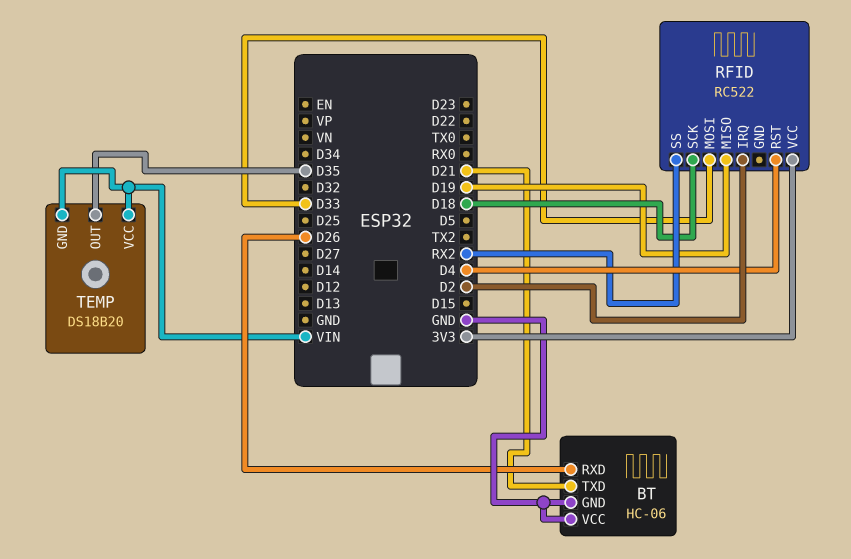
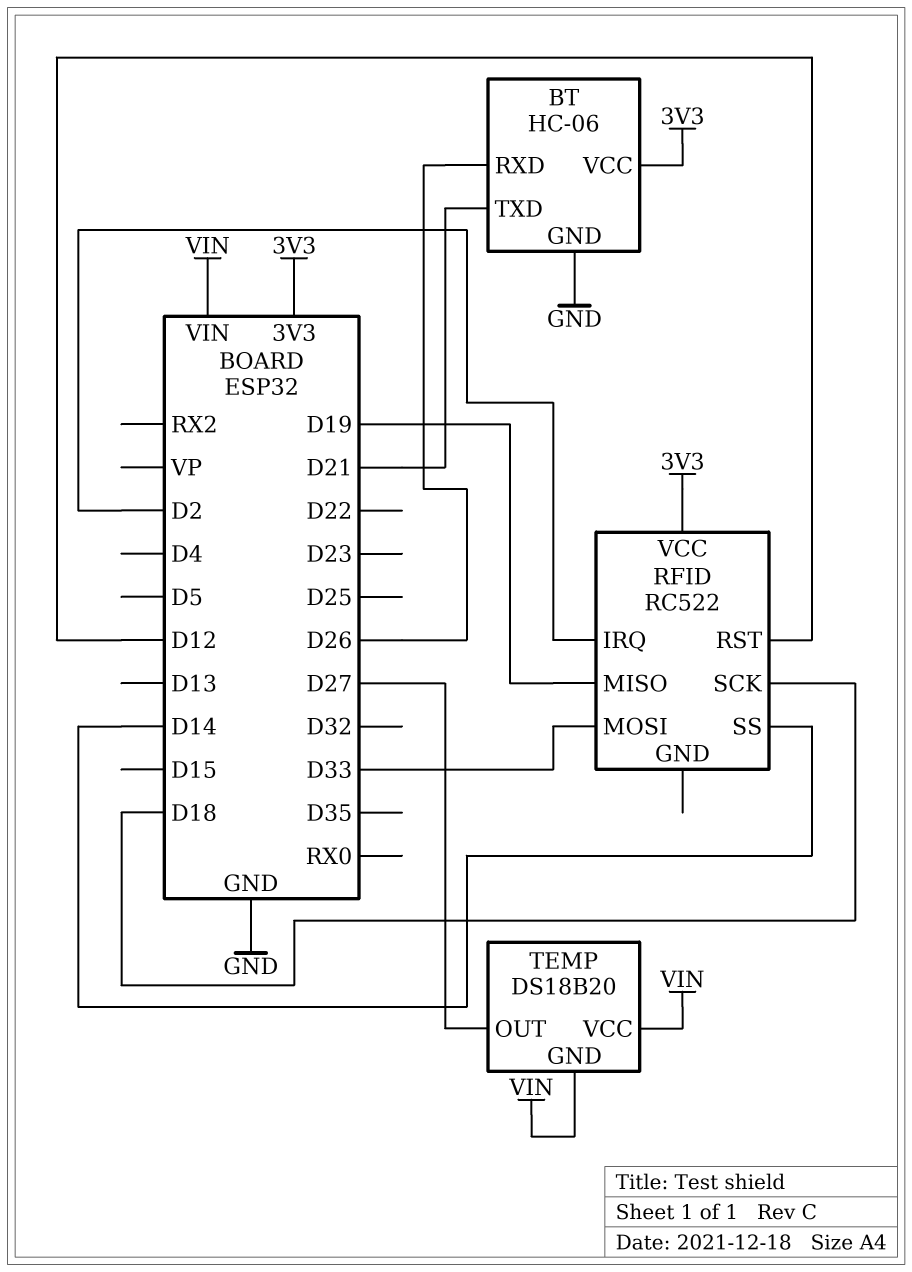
BT pin VCC: GND -> 3V3
RFID pin RST: D4 -> D12
RFID pin SS: RX2 -> D14
TEMP pin OUT: D35 -> D27

